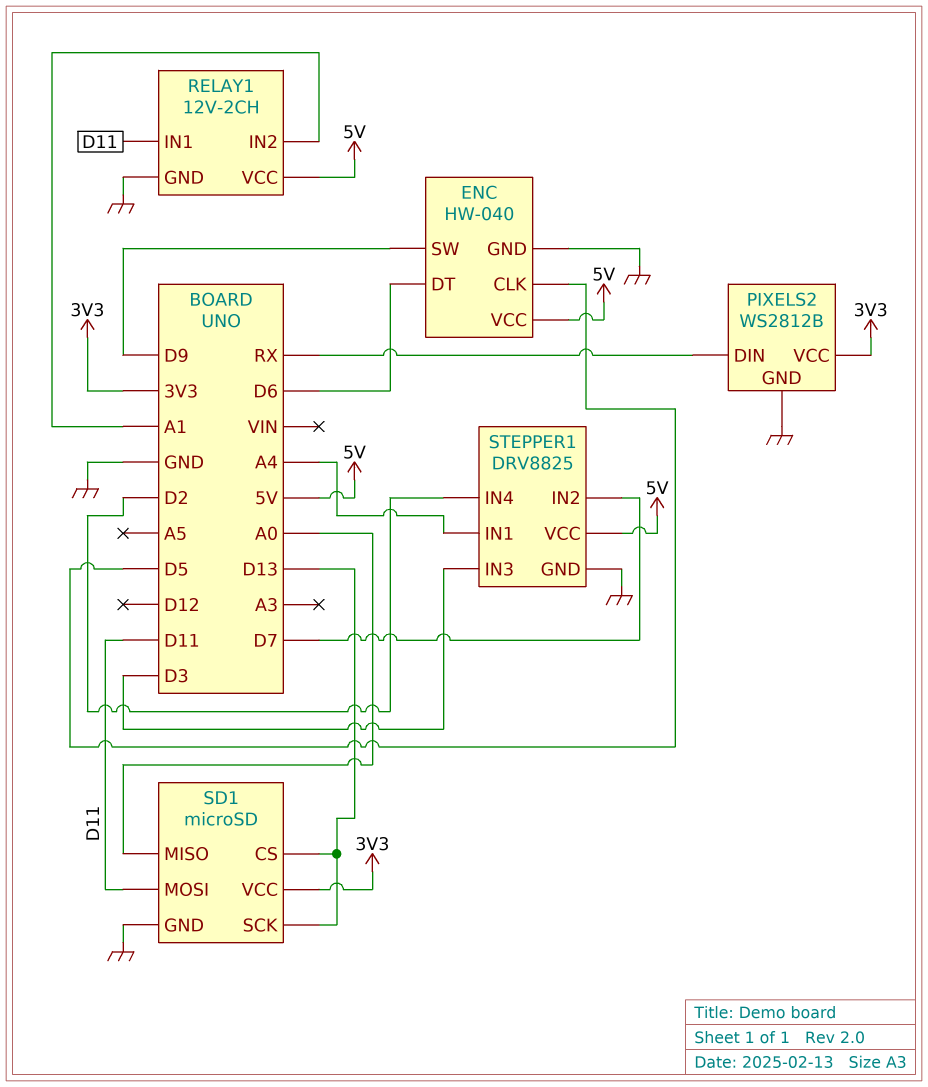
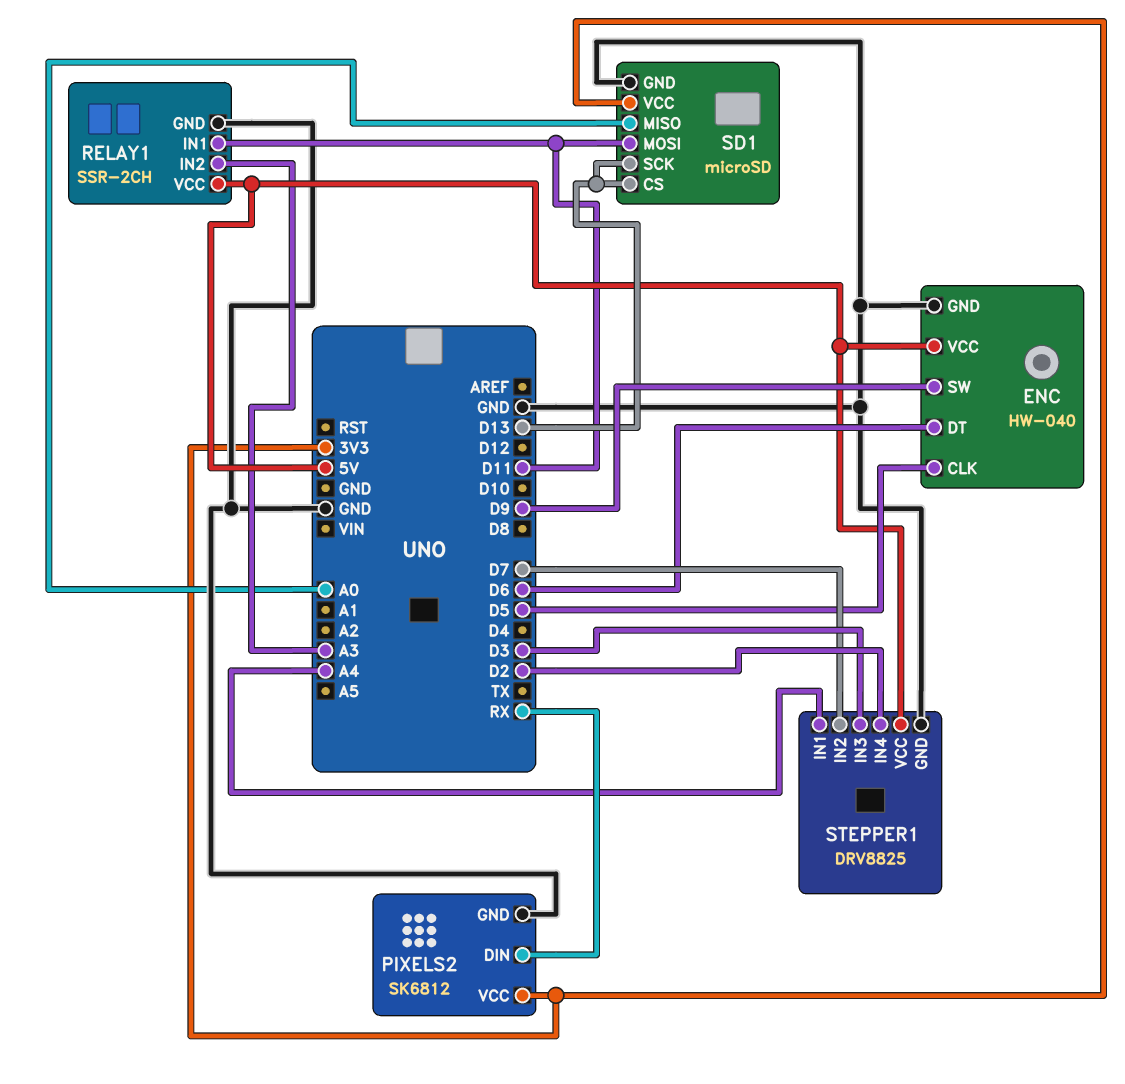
PIXELS2: WS2812B -> SK6812
RELAY1: 12V-2CH -> SSR-2CH
RELAY1 pin IN2: A1 -> A3

